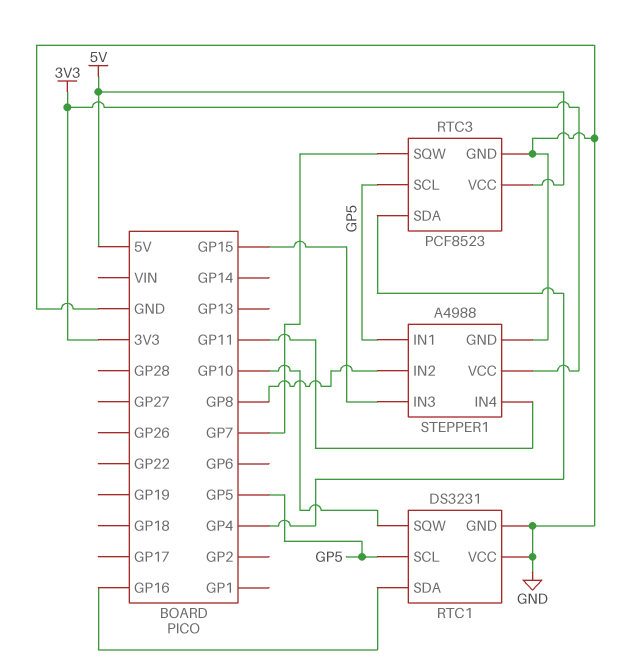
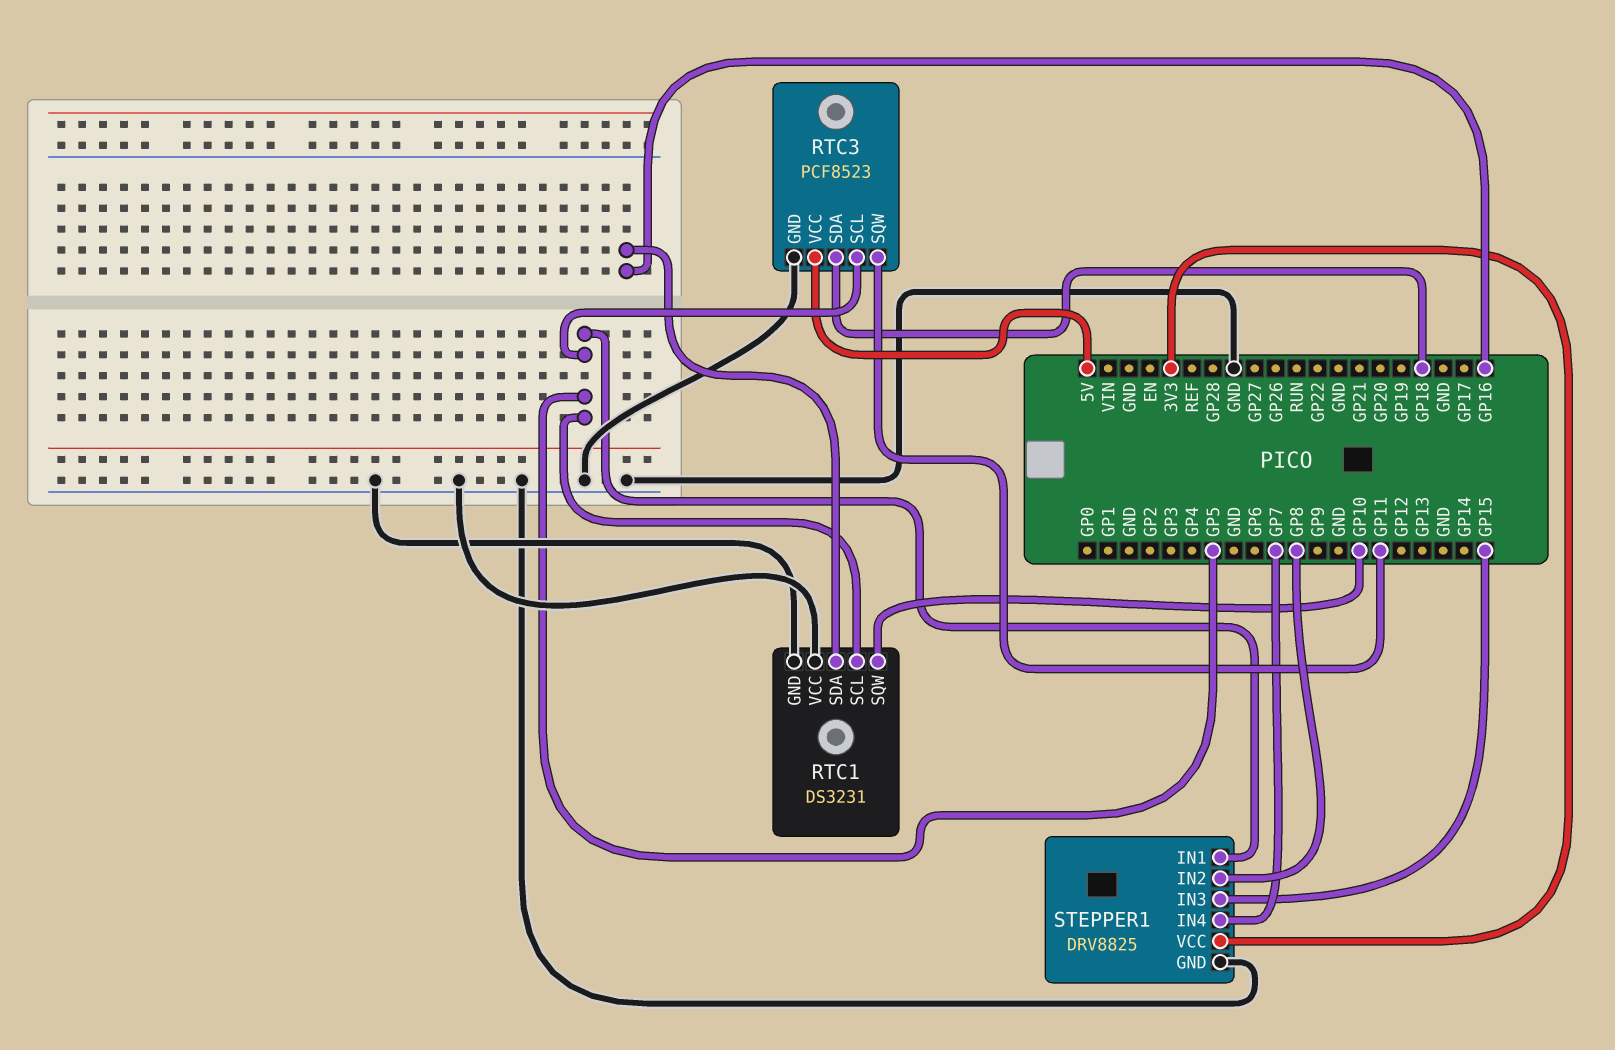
RTC3 pin SDA: GP4 -> GP18
RTC3 pin SQW: GP7 -> GP11
STEPPER1: A4988 -> DRV8825
STEPPER1 pin IN4: GP11 -> GP7

